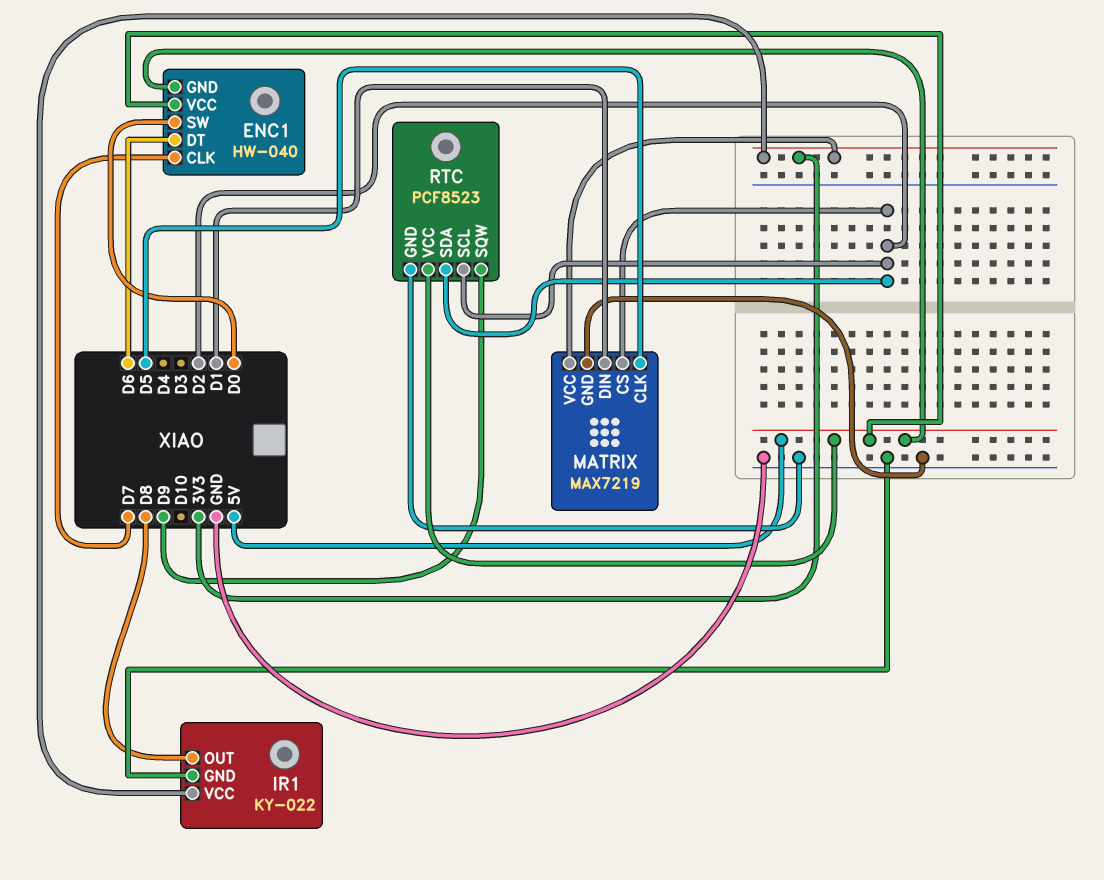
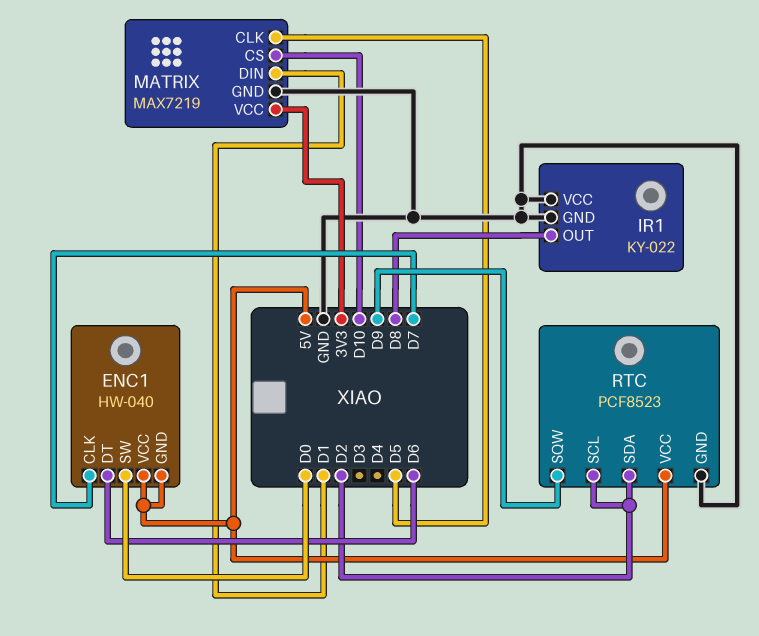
IR1 pin VCC: 3V3 -> GND
MATRIX pin CS: D2 -> D10

